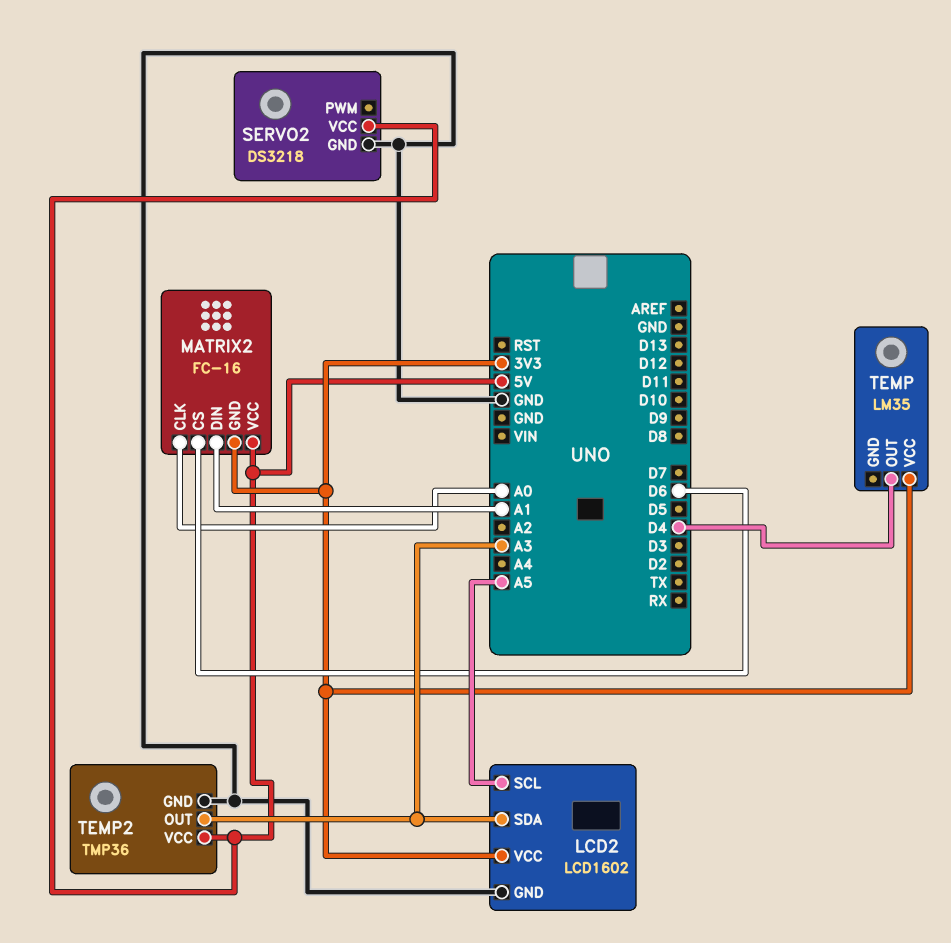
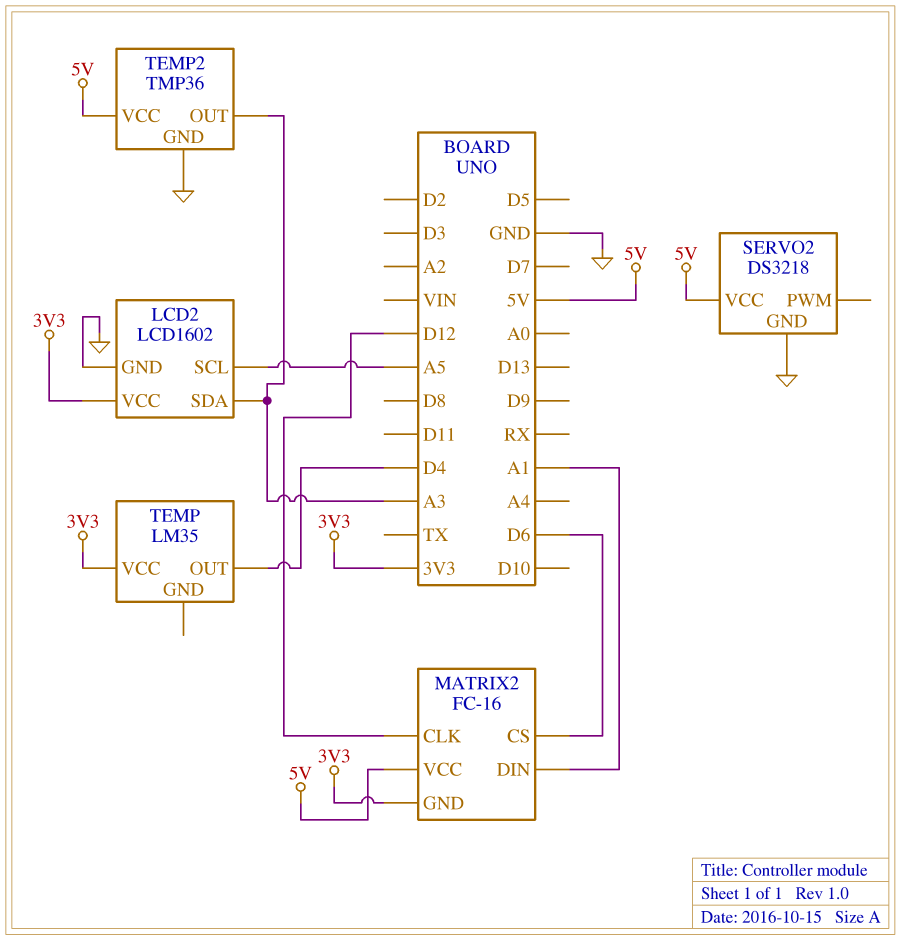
MATRIX2 pin CLK: A0 -> D12

